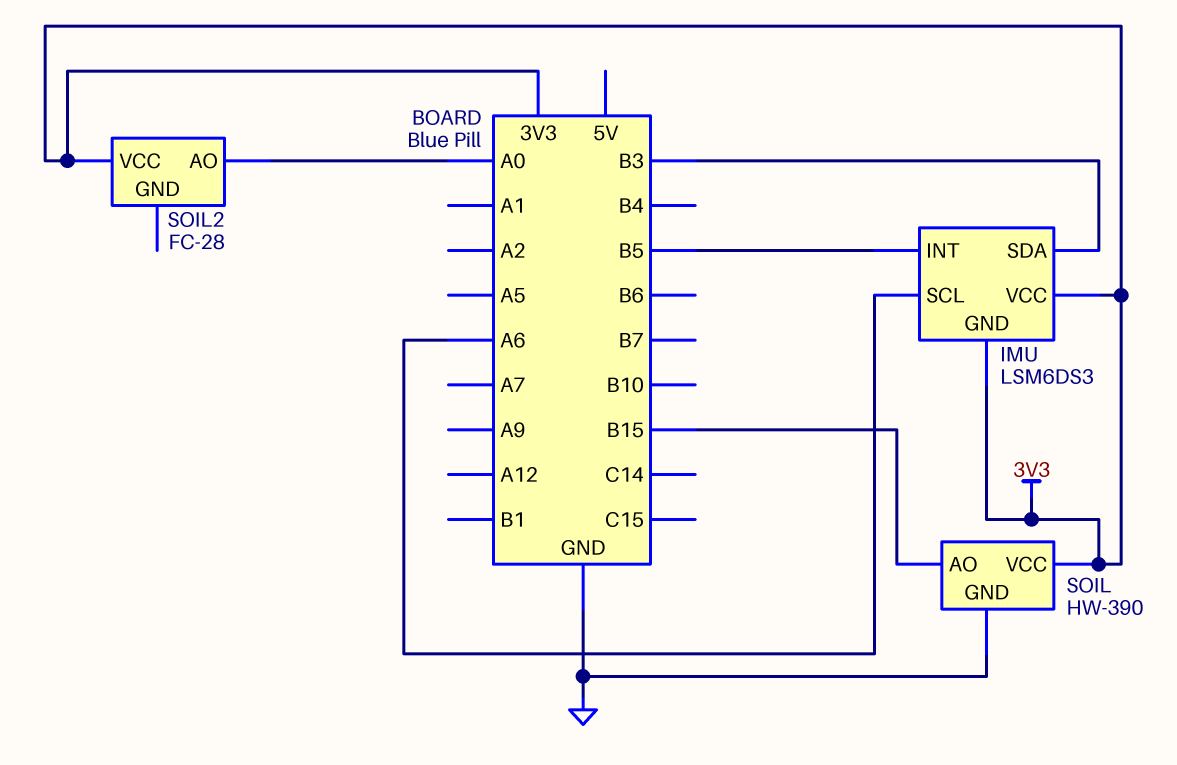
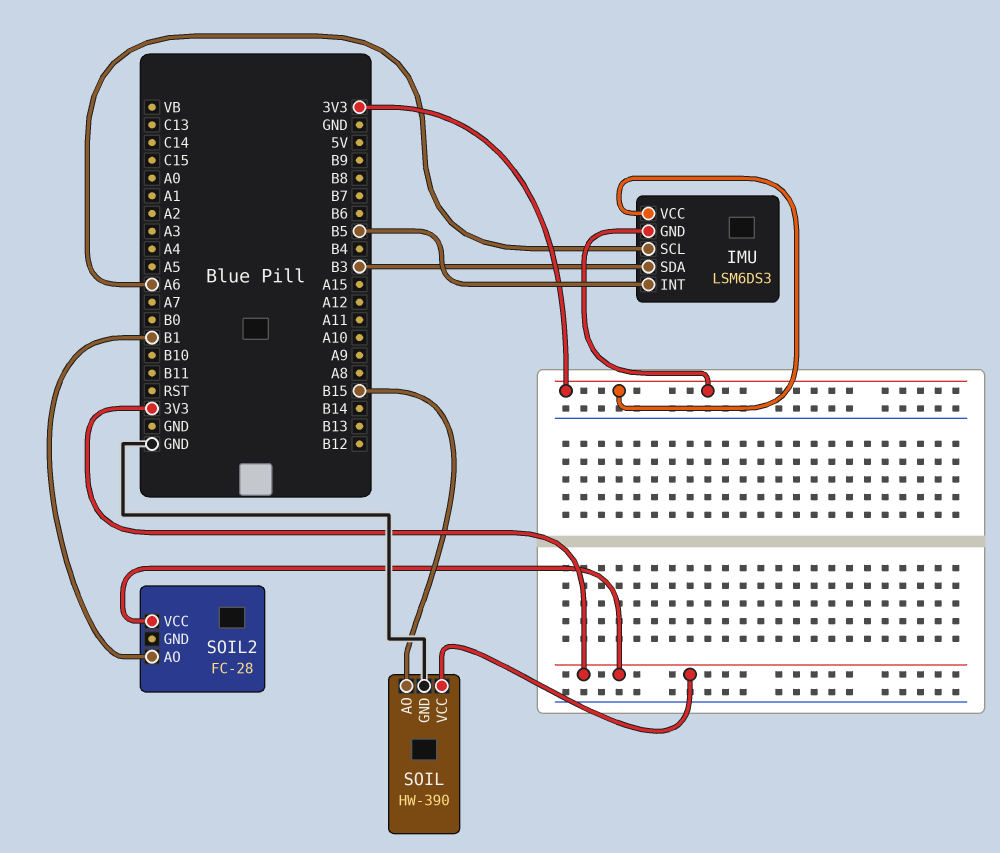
SOIL2 pin AO: A0 -> B1

